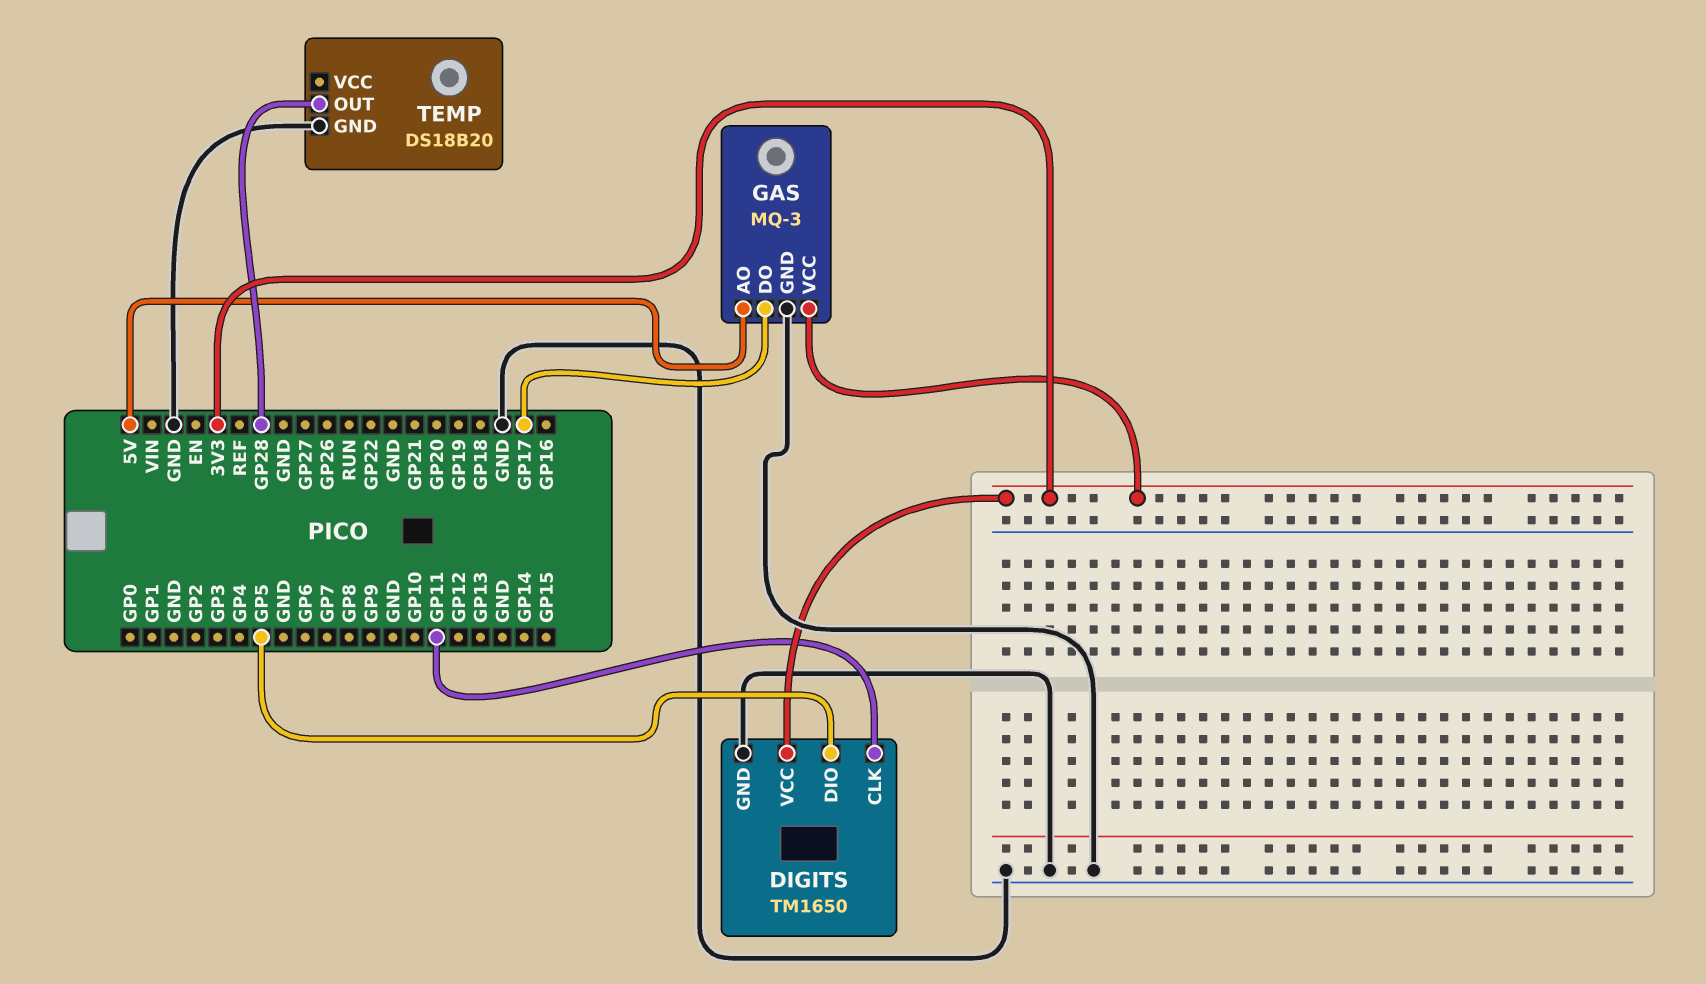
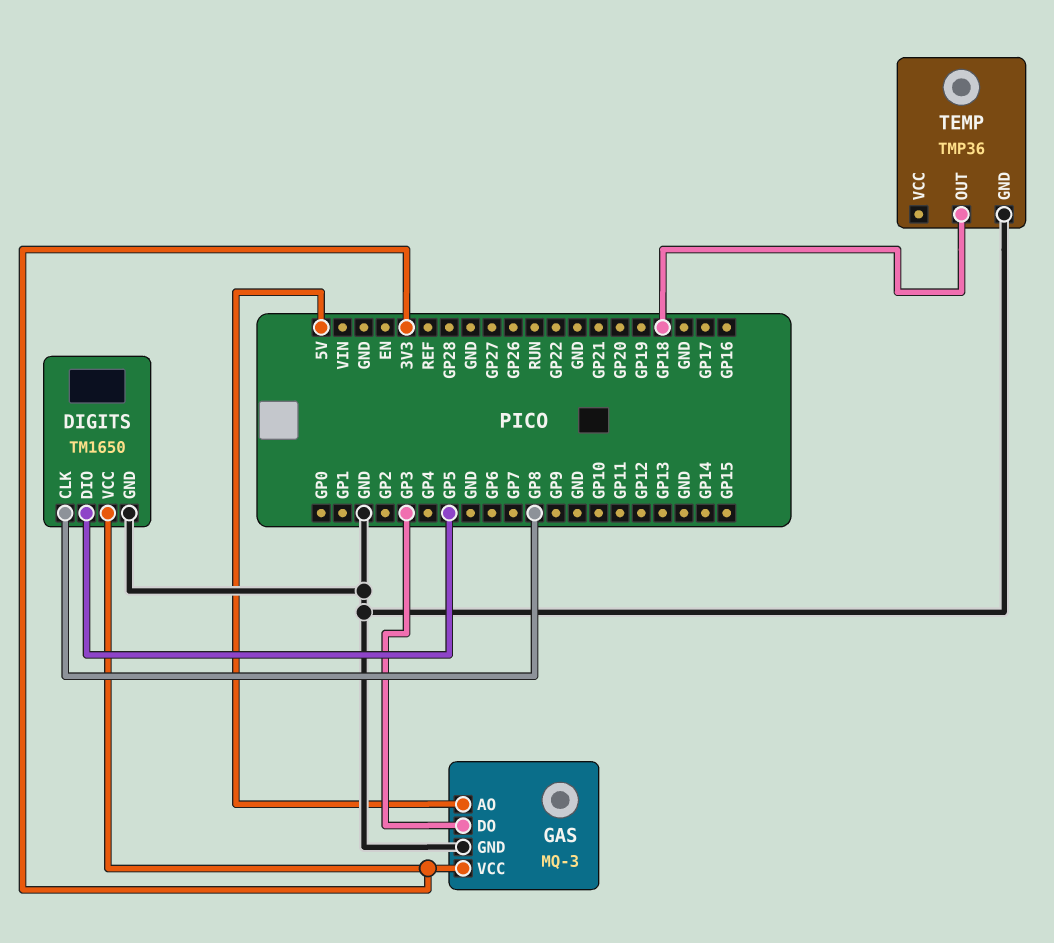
DIGITS pin CLK: GP11 -> GP8
GAS pin DO: GP17 -> GP3
TEMP: DS18B20 -> TMP36
TEMP pin OUT: GP28 -> GP18

